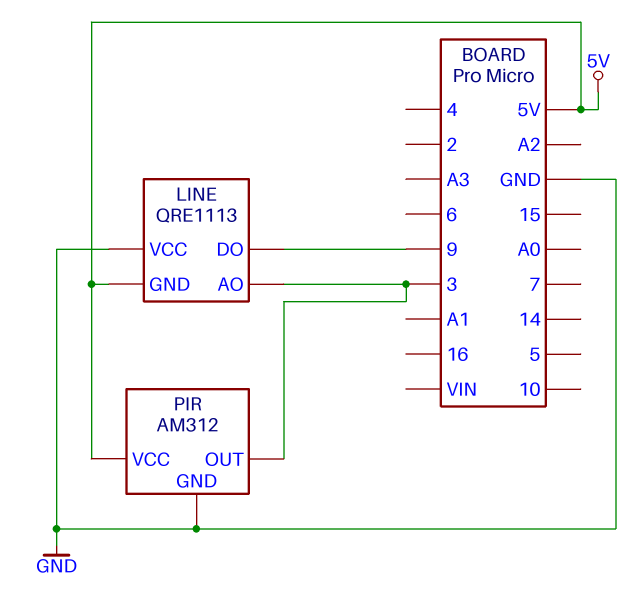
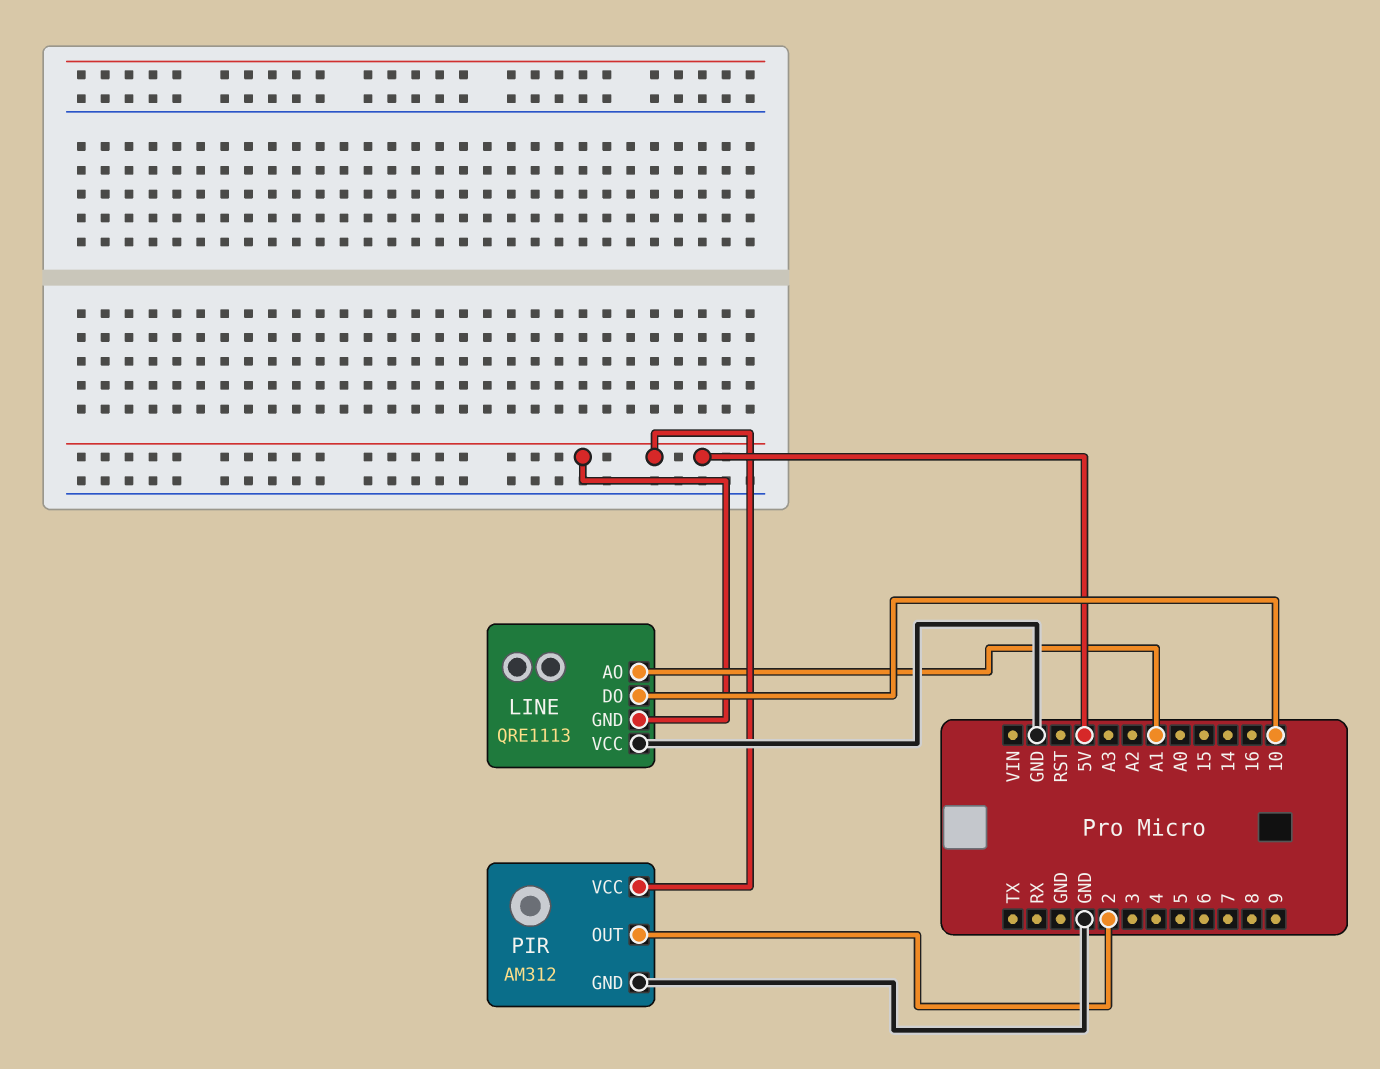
LINE pin AO: 3 -> A1
LINE pin DO: 9 -> 10
PIR pin OUT: 3 -> 2

